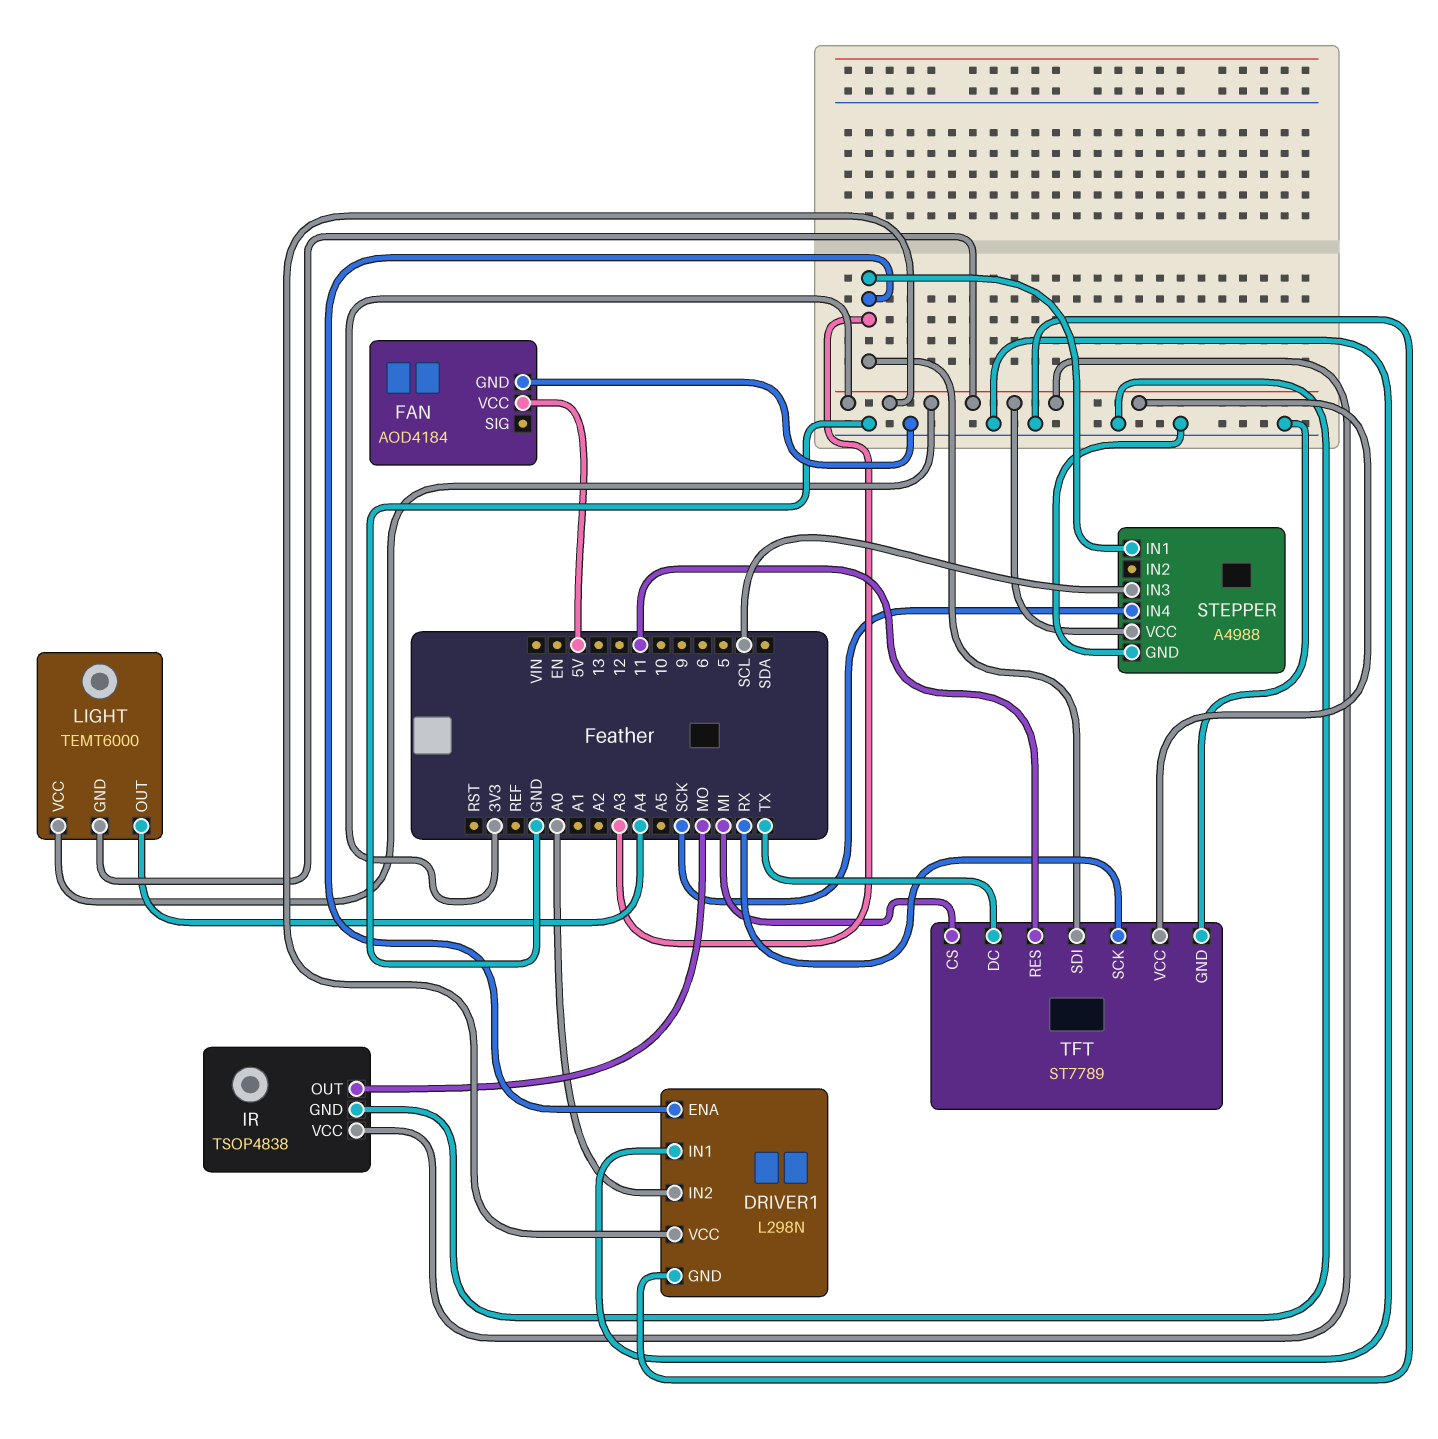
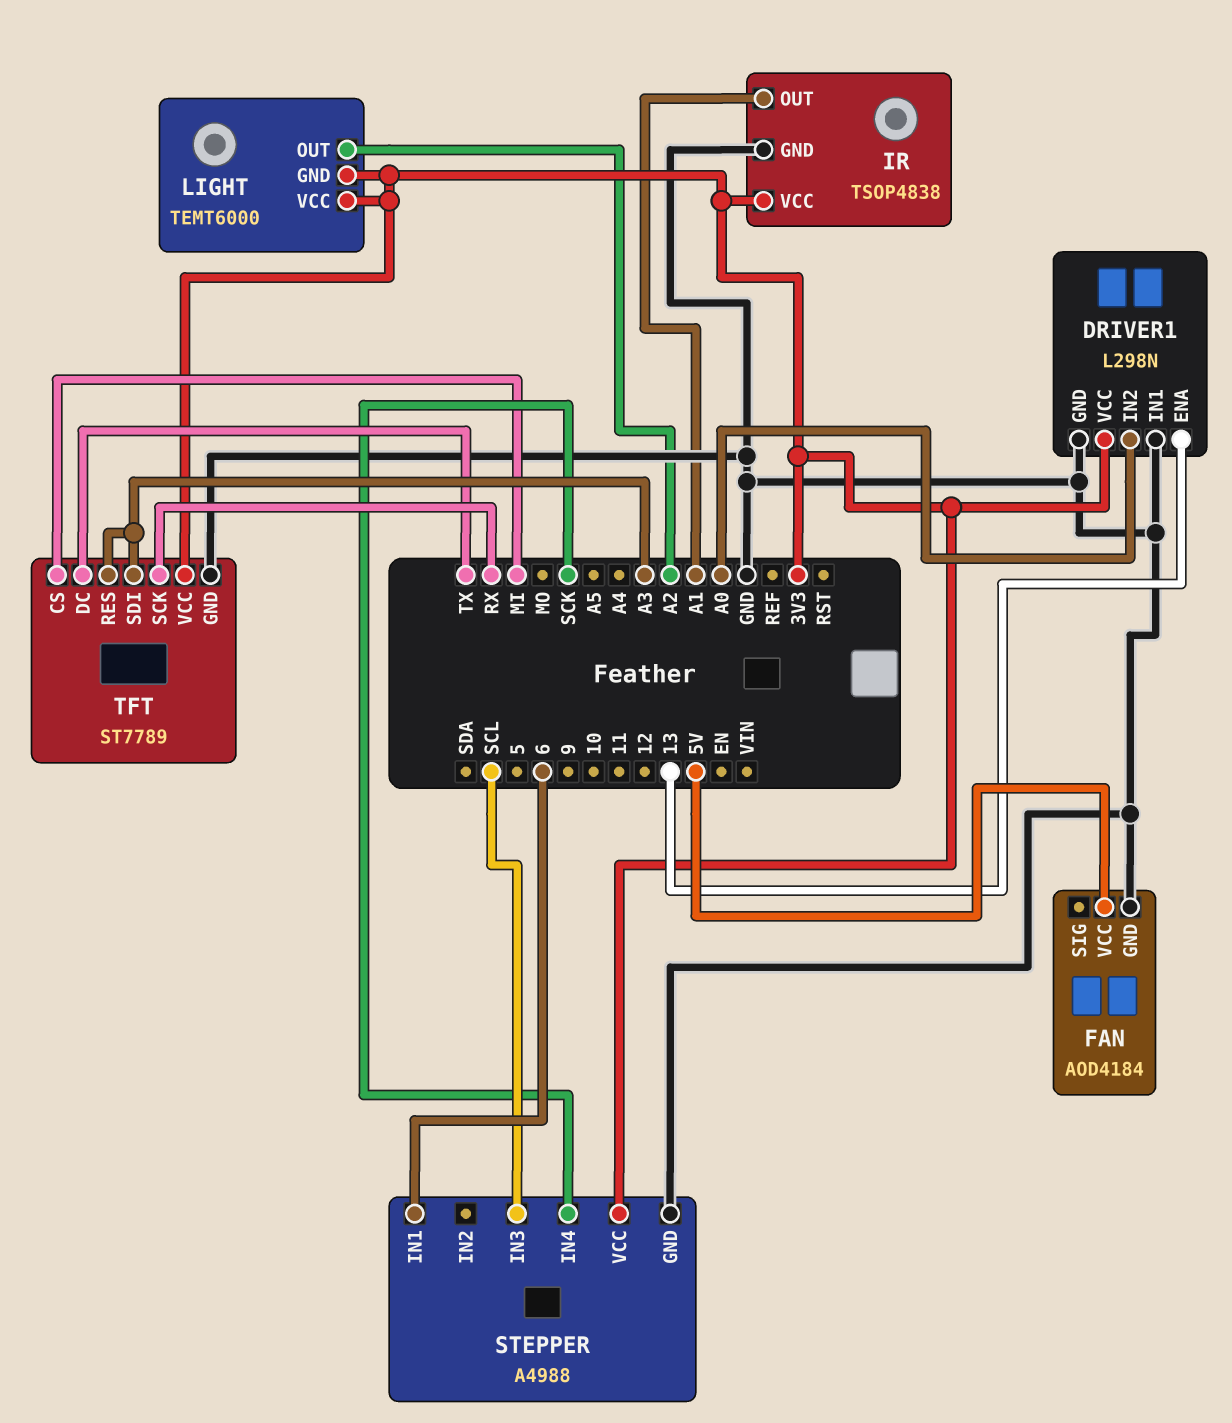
DRIVER1 pin ENA: A3 -> 13
IR pin OUT: MO -> A1
LIGHT pin OUT: A4 -> A2
STEPPER pin IN1: A3 -> 6
TFT pin RES: 11 -> A3

